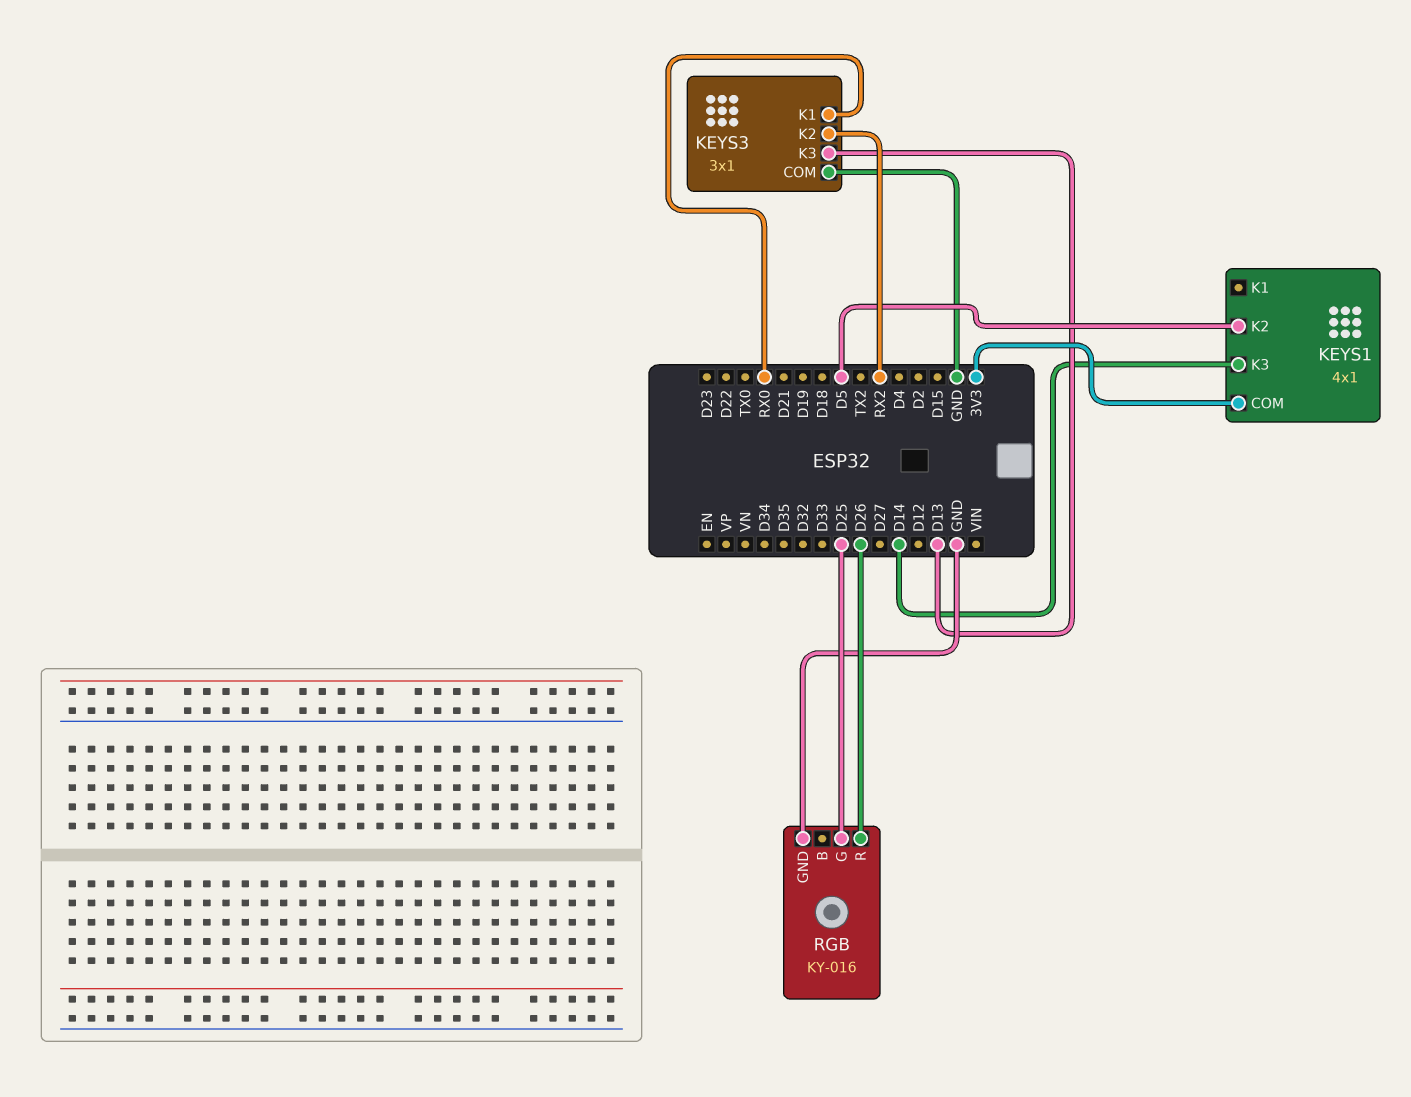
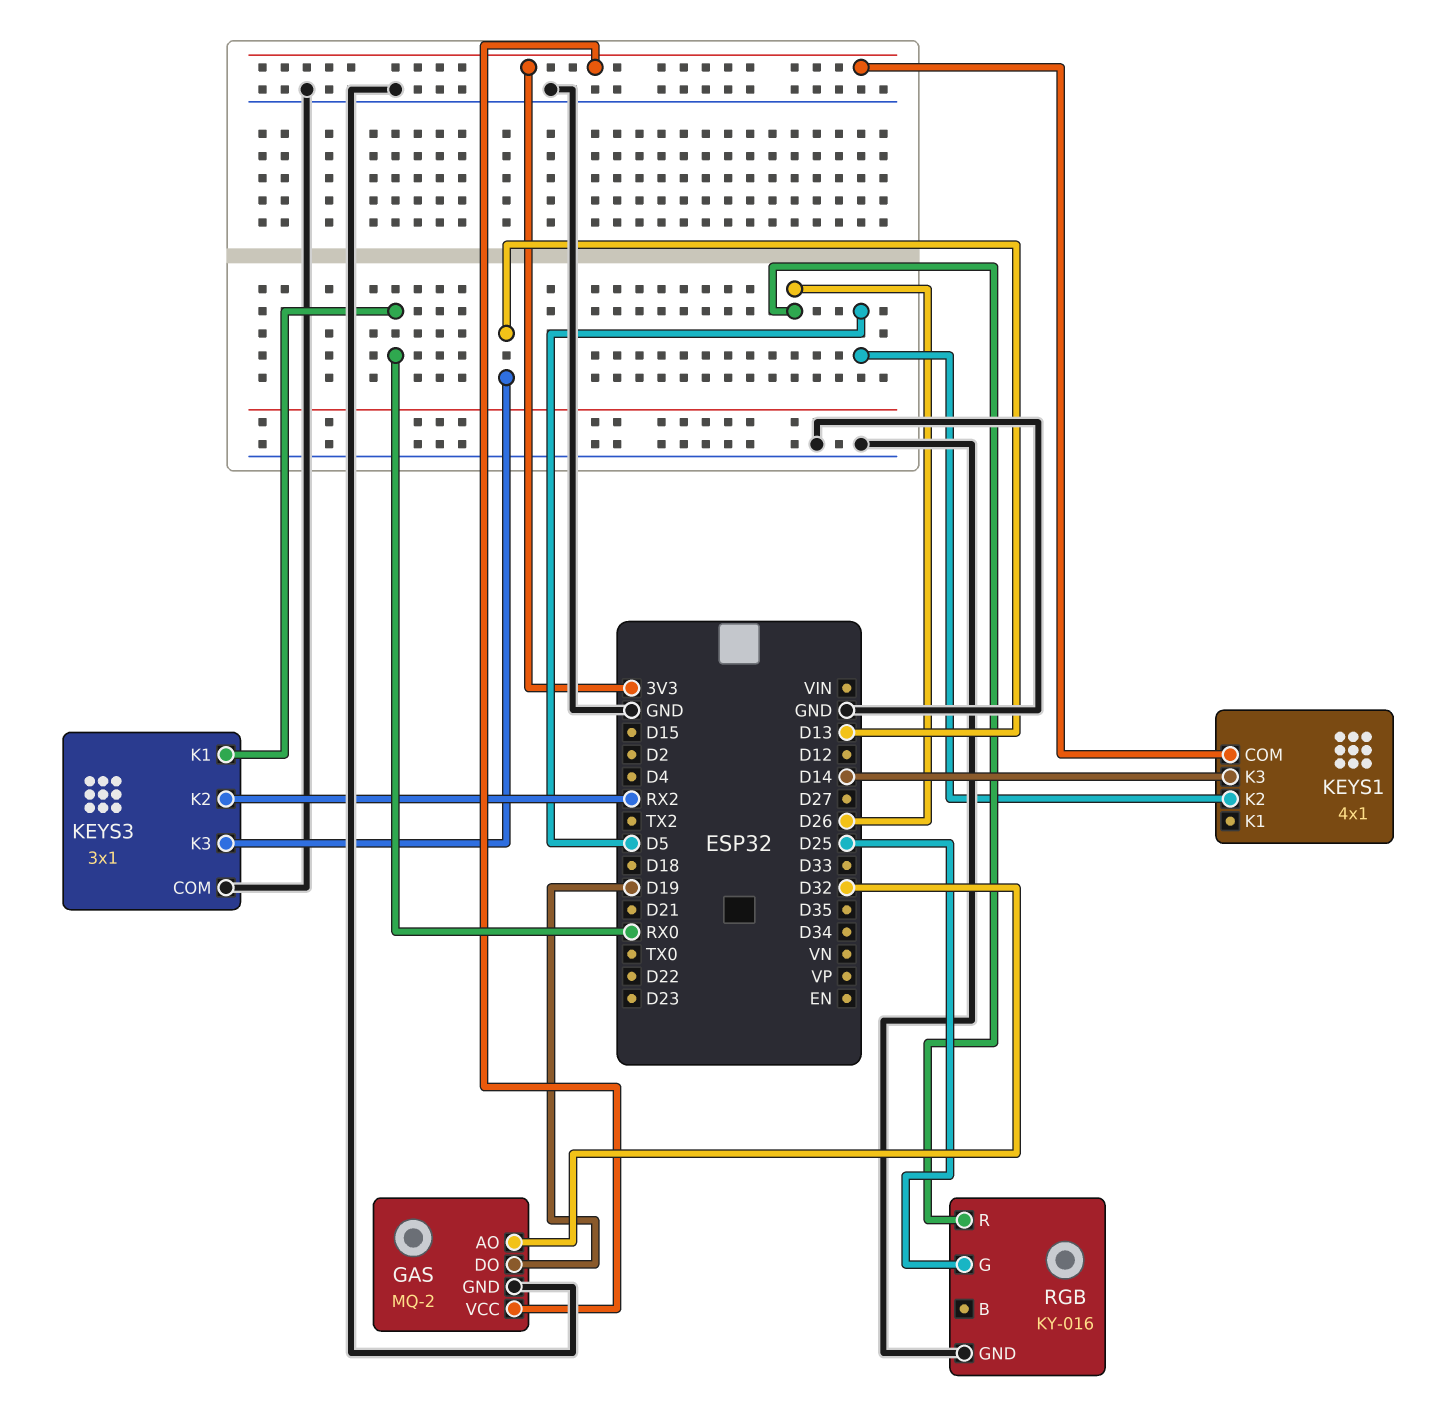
GAS: none -> MQ-2
GAS pin AO: none -> D32
GAS pin DO: none -> D19
GAS pin GND: none -> GND
GAS pin VCC: none -> 3V3

